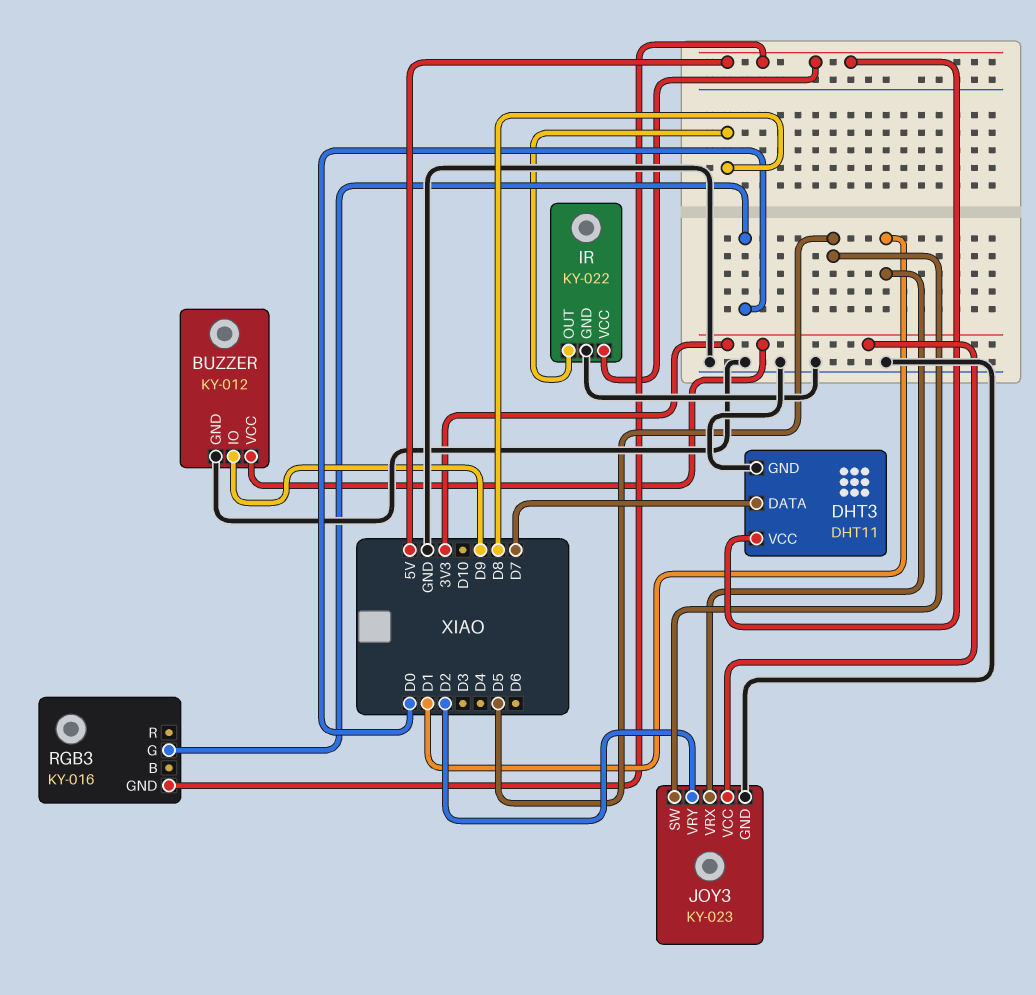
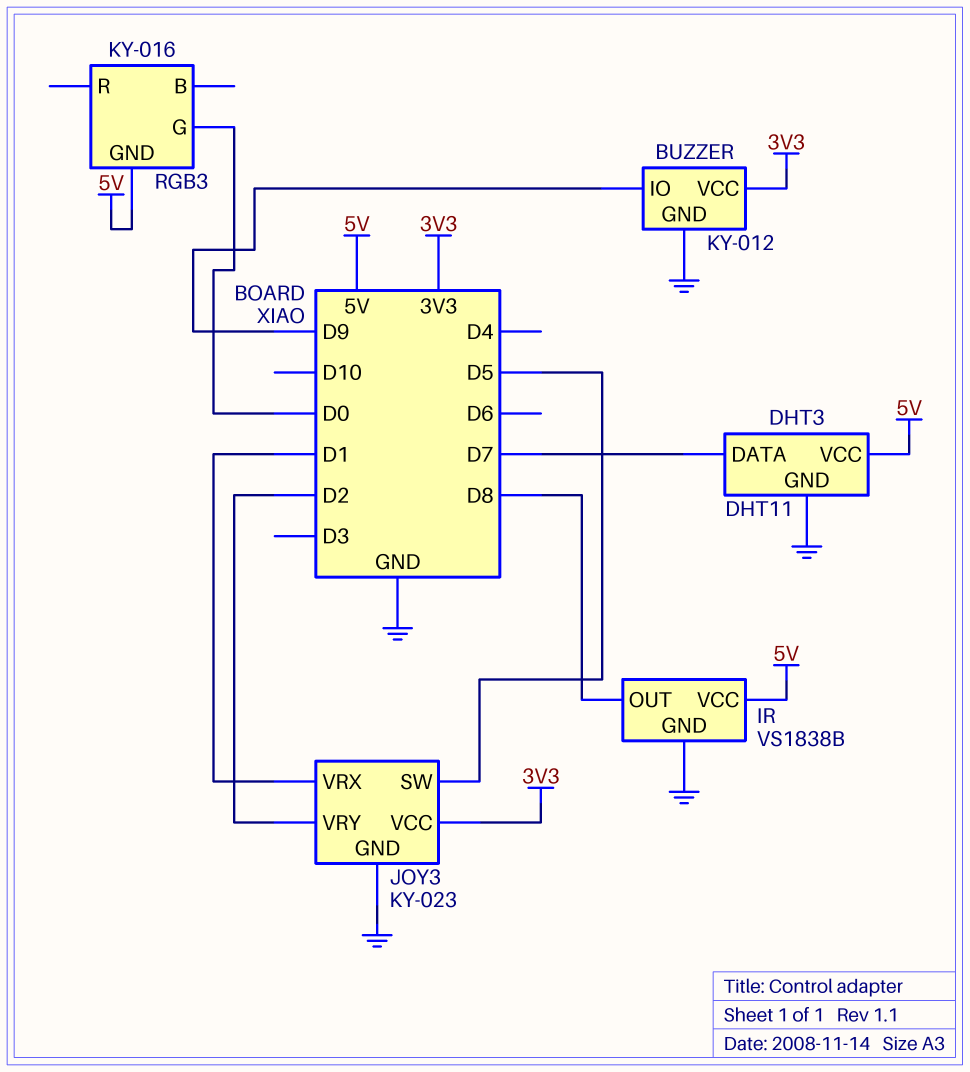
IR: KY-022 -> VS1838B

